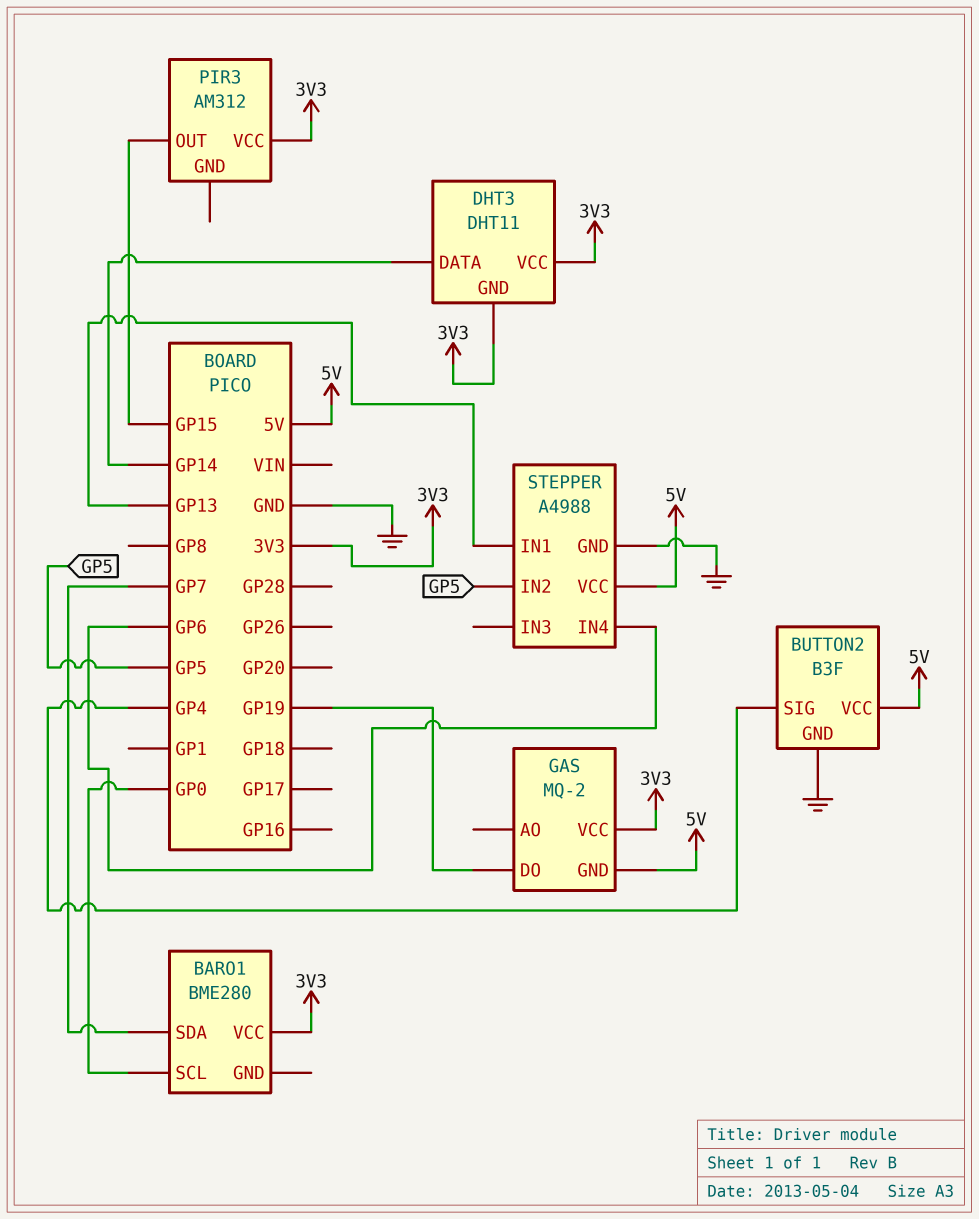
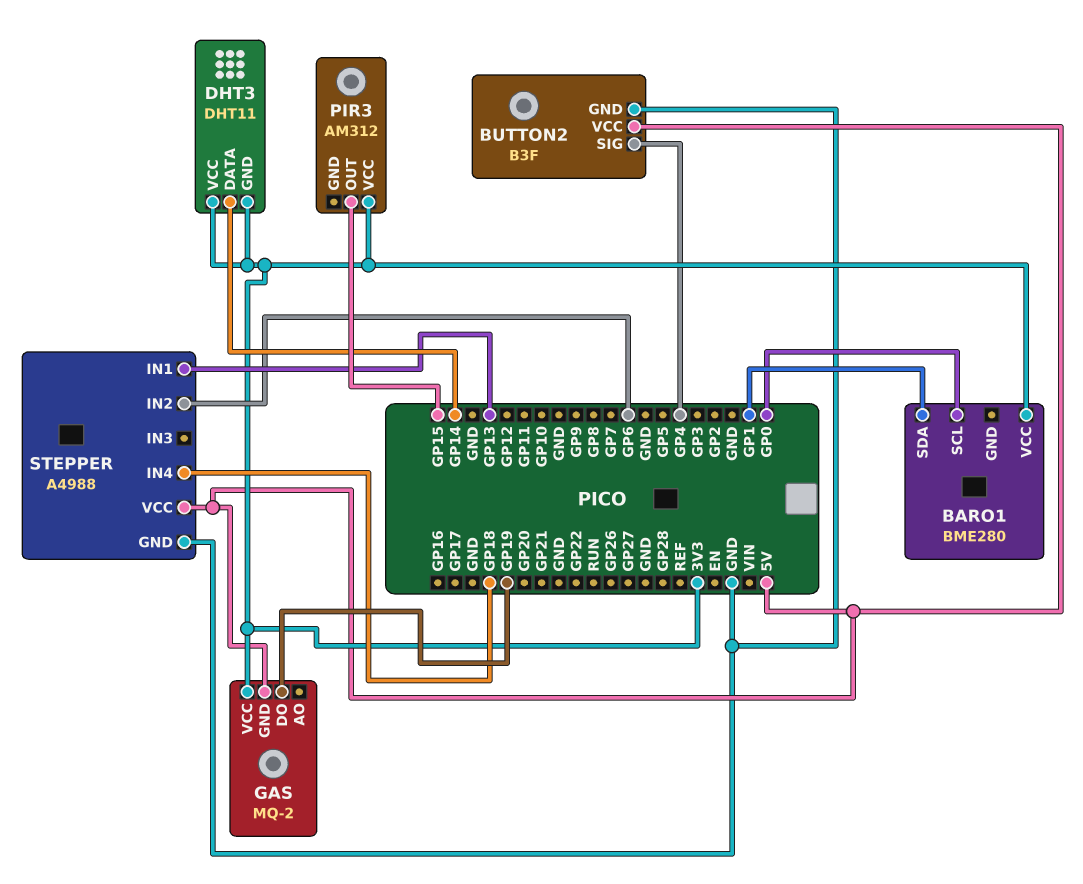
BARO1 pin SDA: GP7 -> GP1
STEPPER pin IN2: GP5 -> GP6
STEPPER pin IN4: GP6 -> GP18

